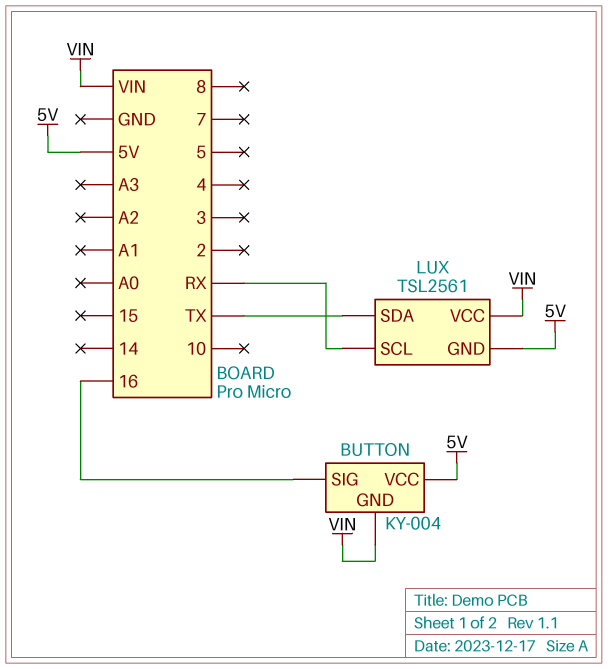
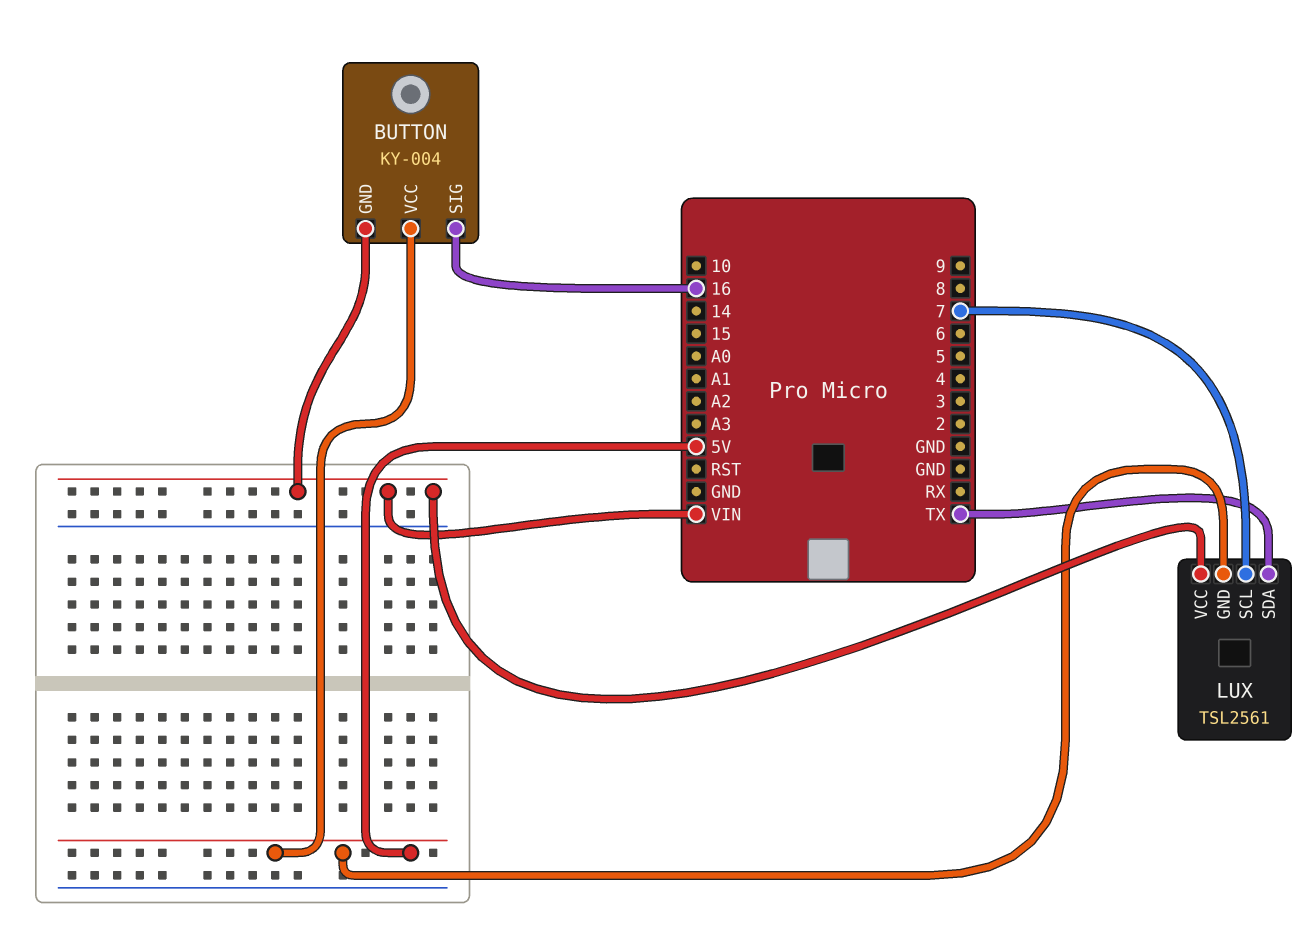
LUX pin SCL: RX -> 7

